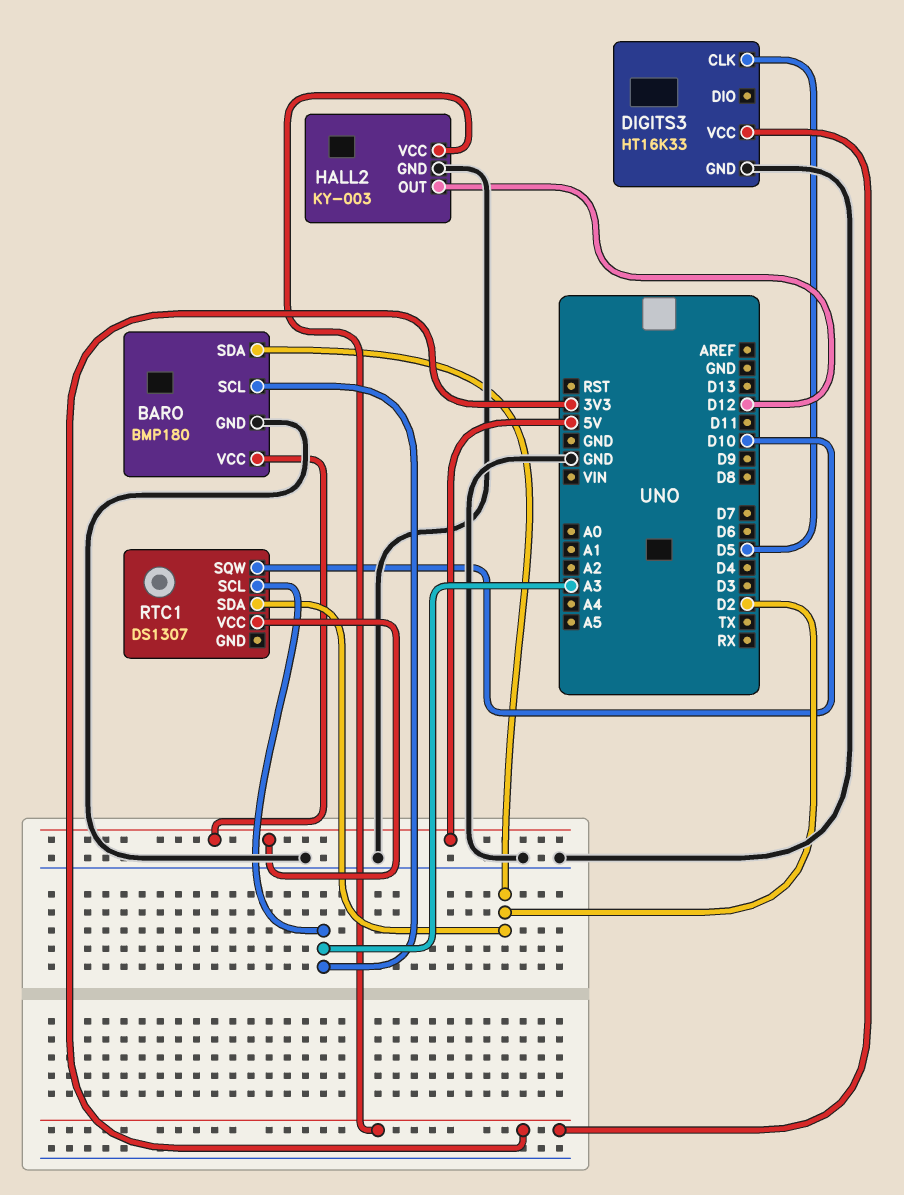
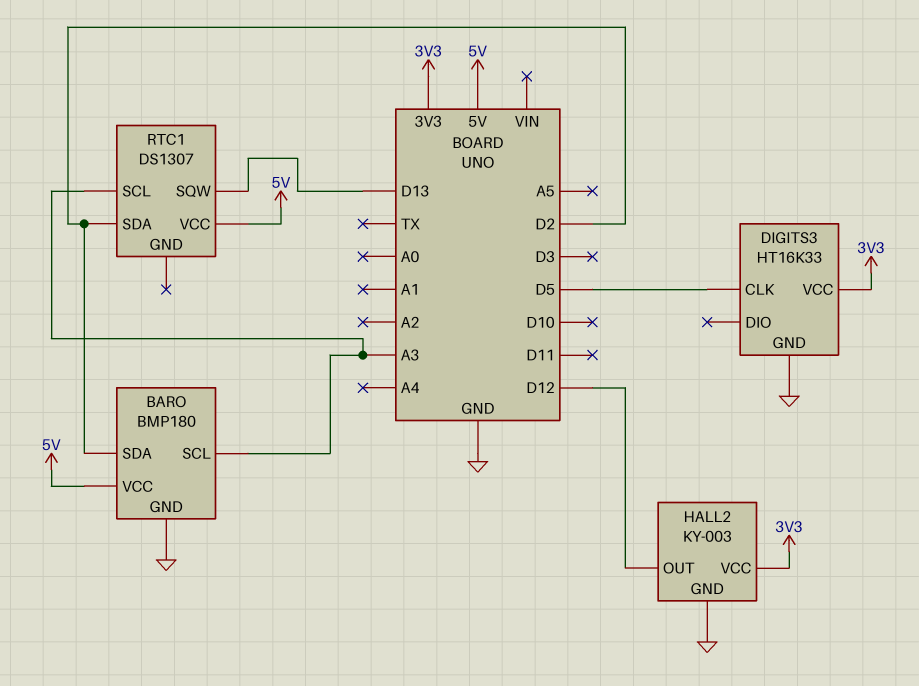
RTC1 pin SQW: D10 -> D13

